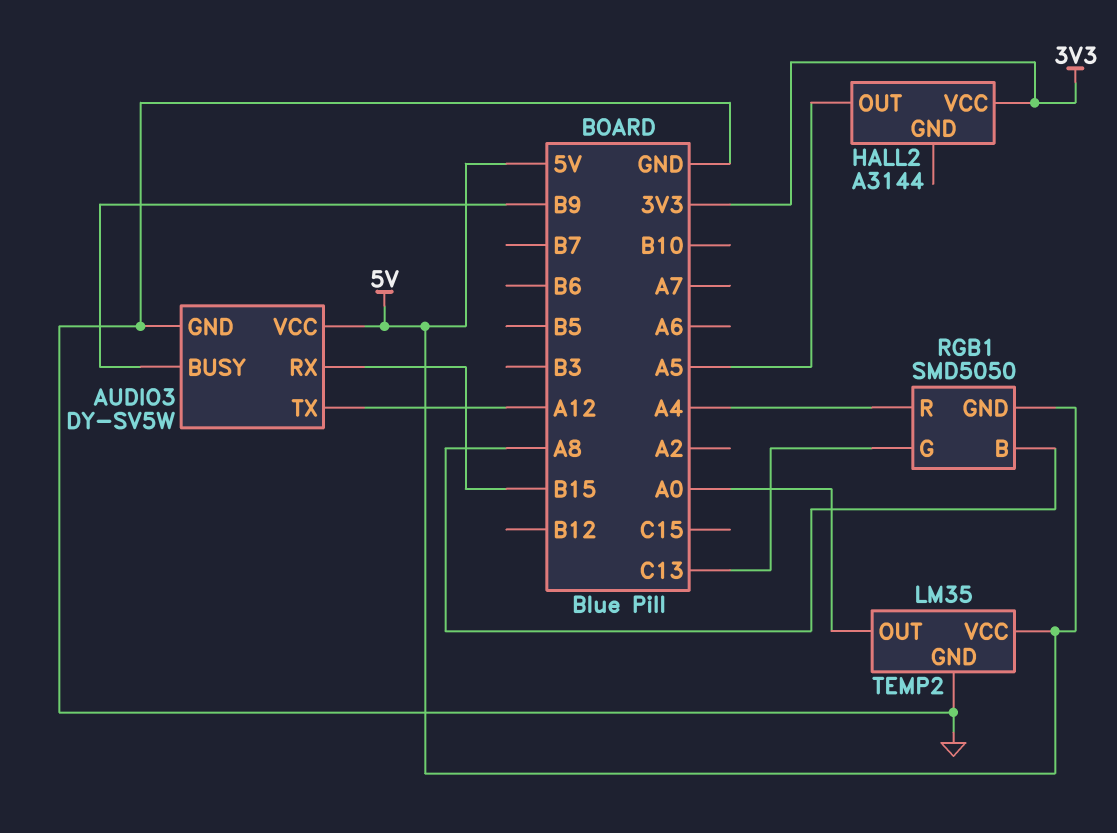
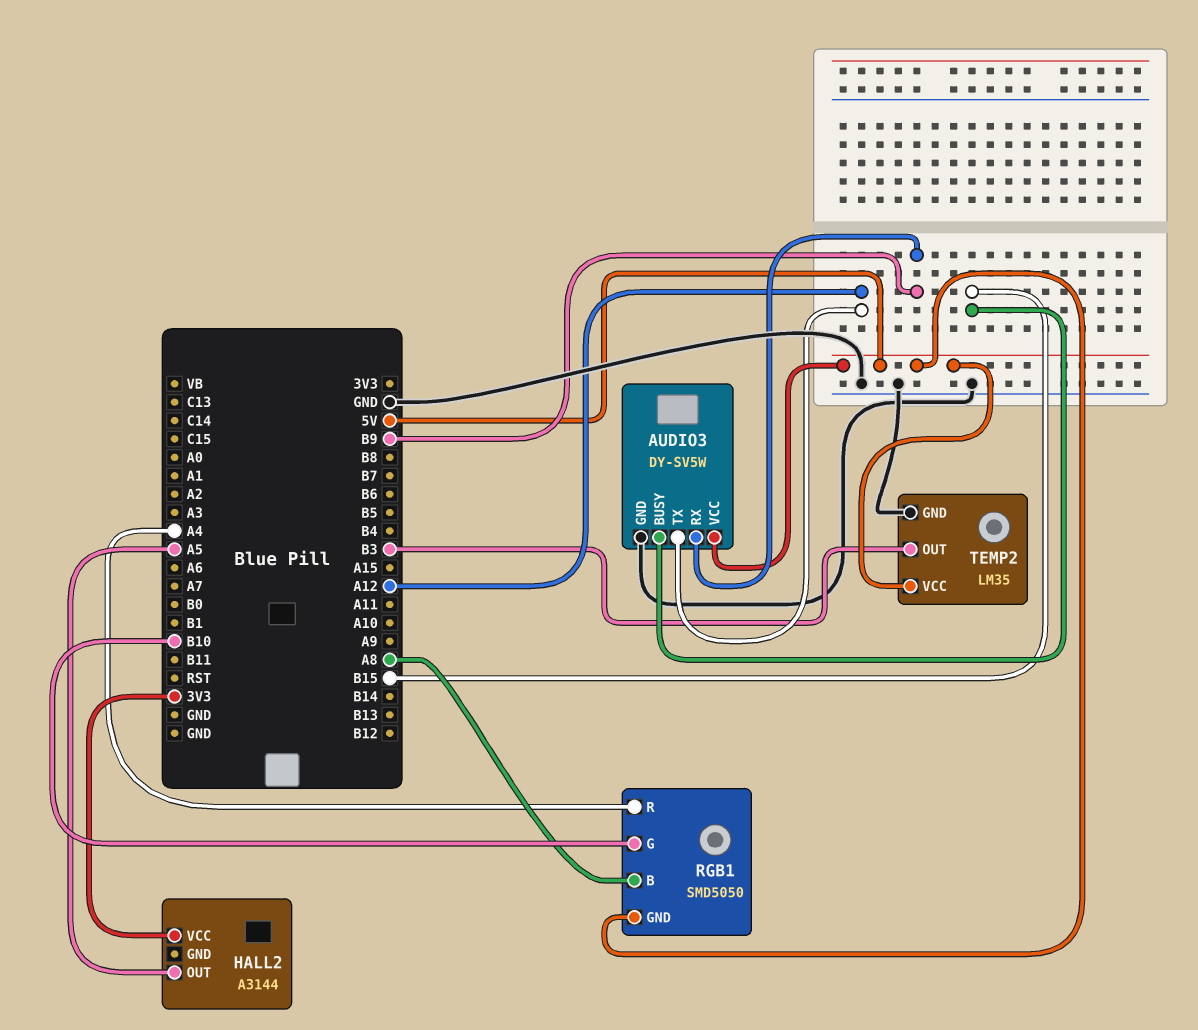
AUDIO3 pin BUSY: B9 -> B15
AUDIO3 pin RX: B15 -> B9
RGB1 pin G: C13 -> B10
TEMP2 pin OUT: A0 -> B3

